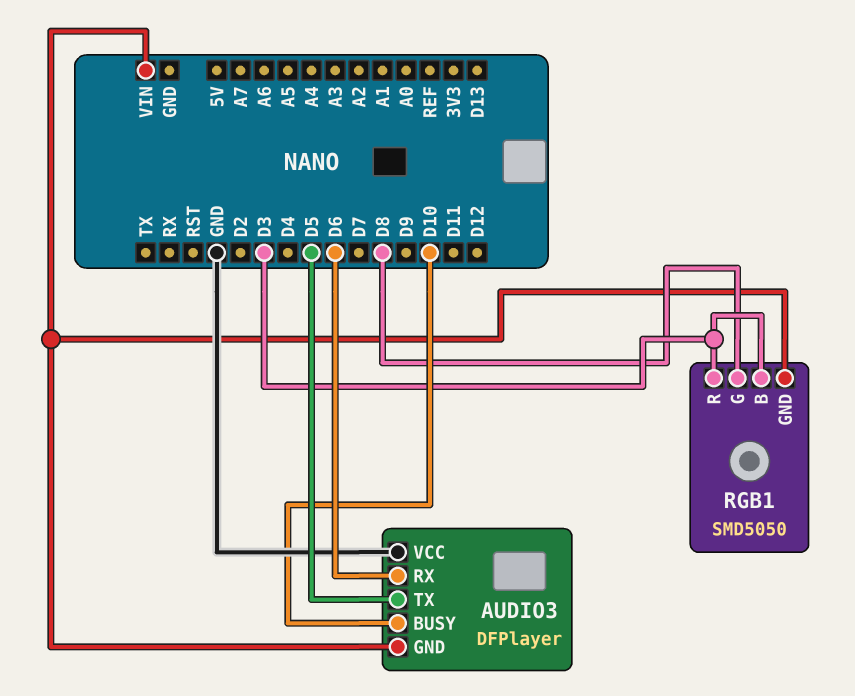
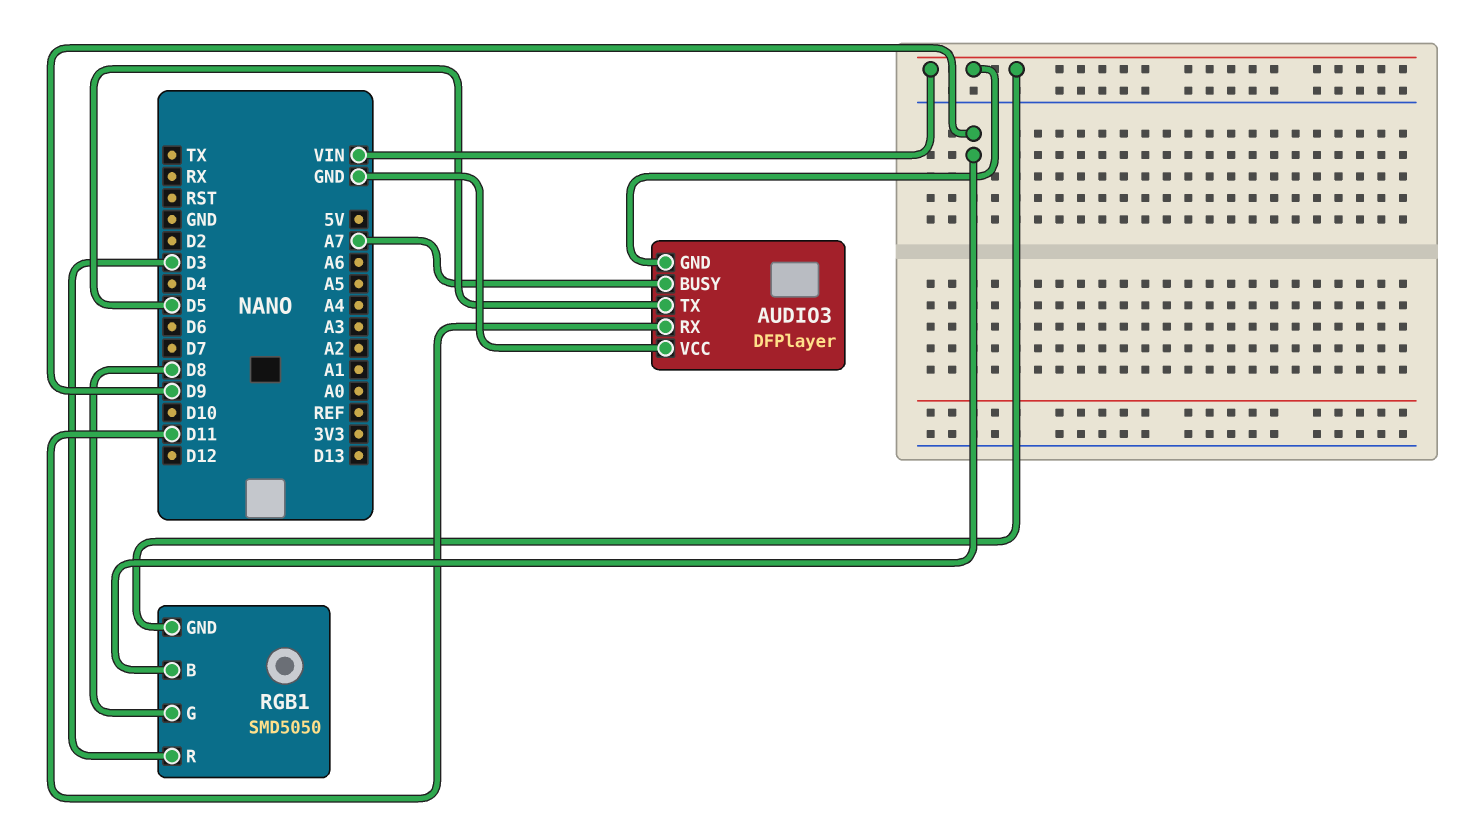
AUDIO3 pin BUSY: D10 -> A7
AUDIO3 pin RX: D6 -> D11
RGB1 pin B: D3 -> D9

